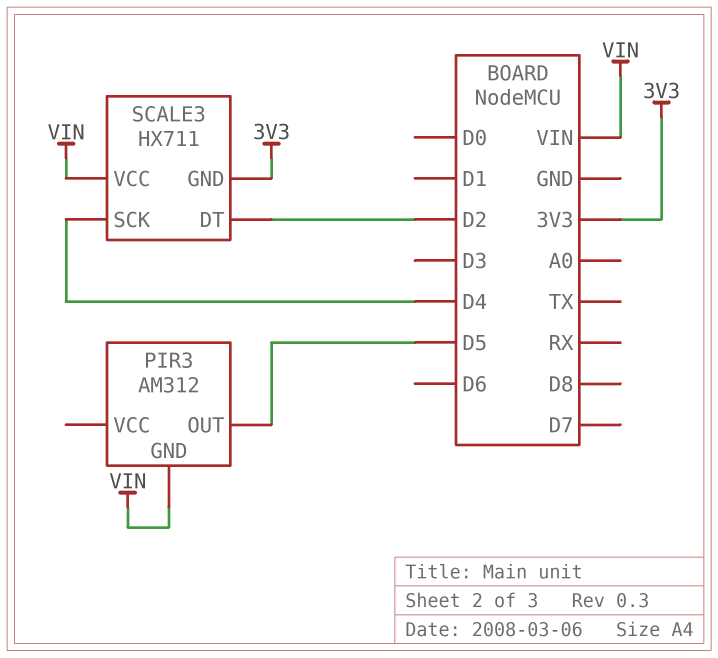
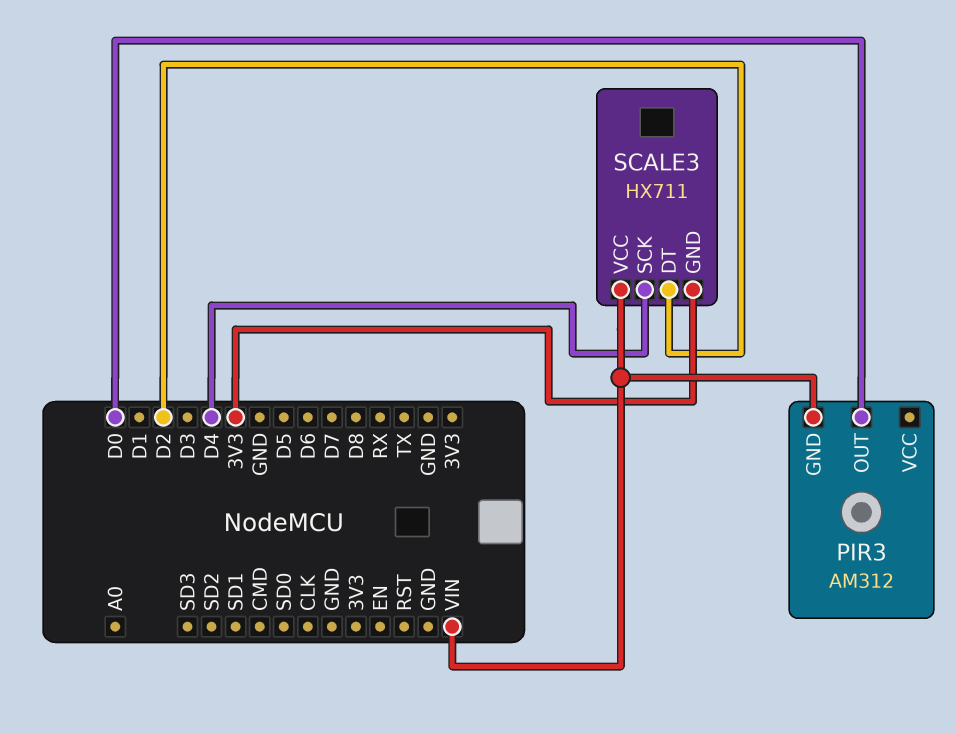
PIR3 pin OUT: D5 -> D0

